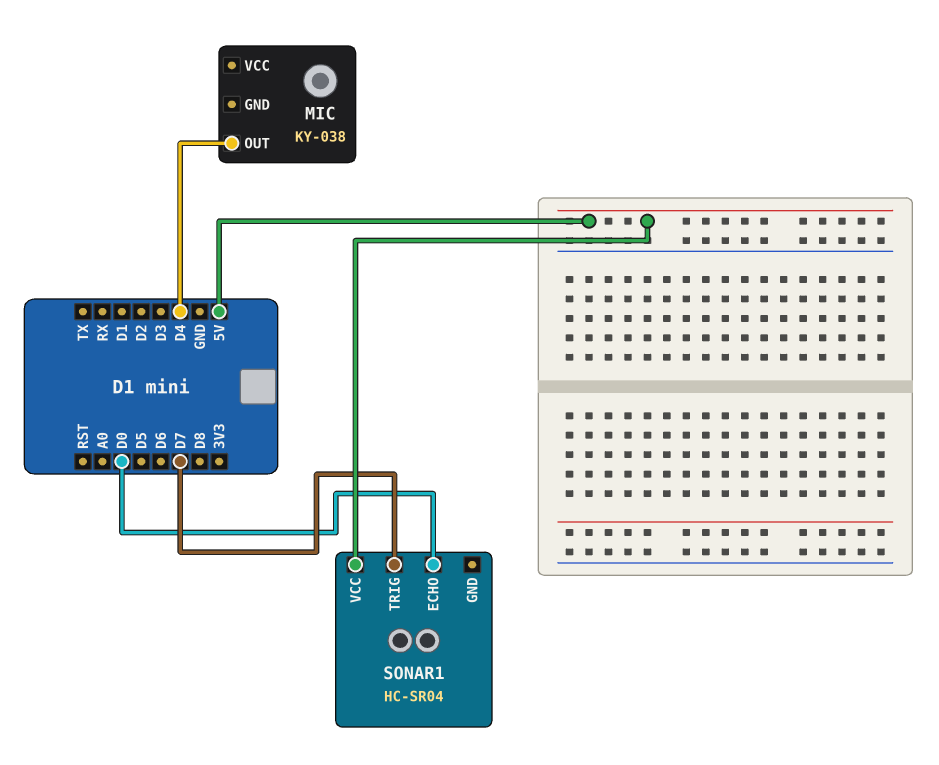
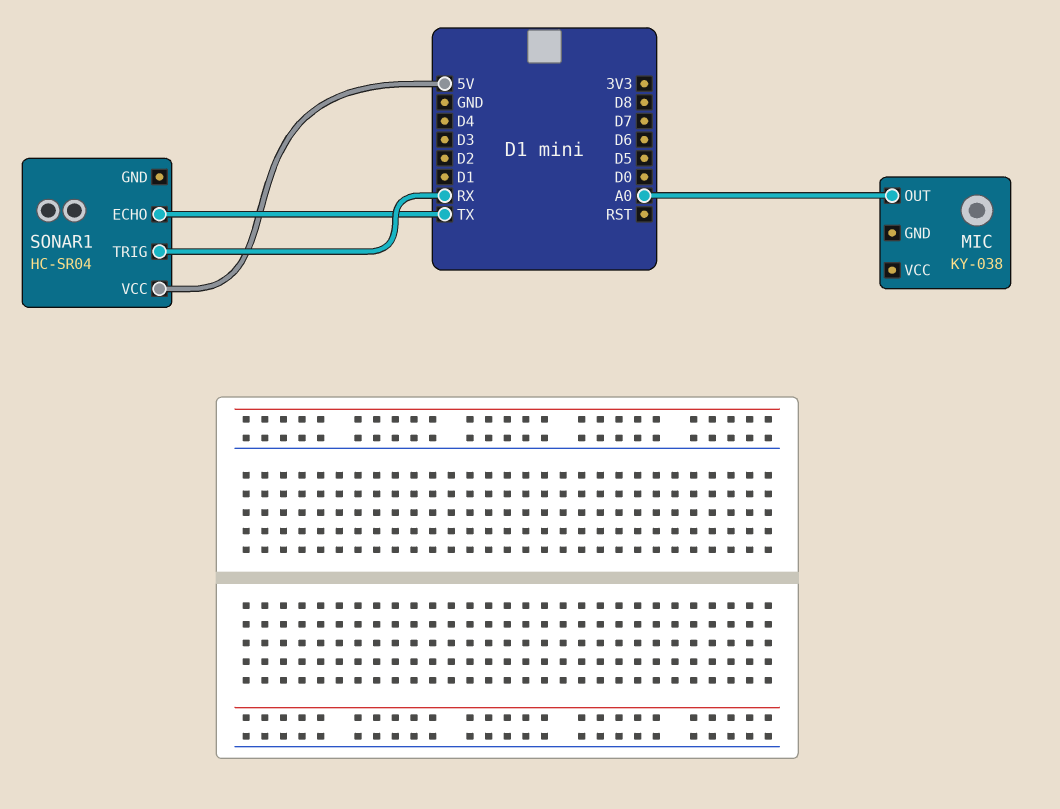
MIC pin OUT: D4 -> A0
SONAR1 pin ECHO: D0 -> TX
SONAR1 pin TRIG: D7 -> RX

